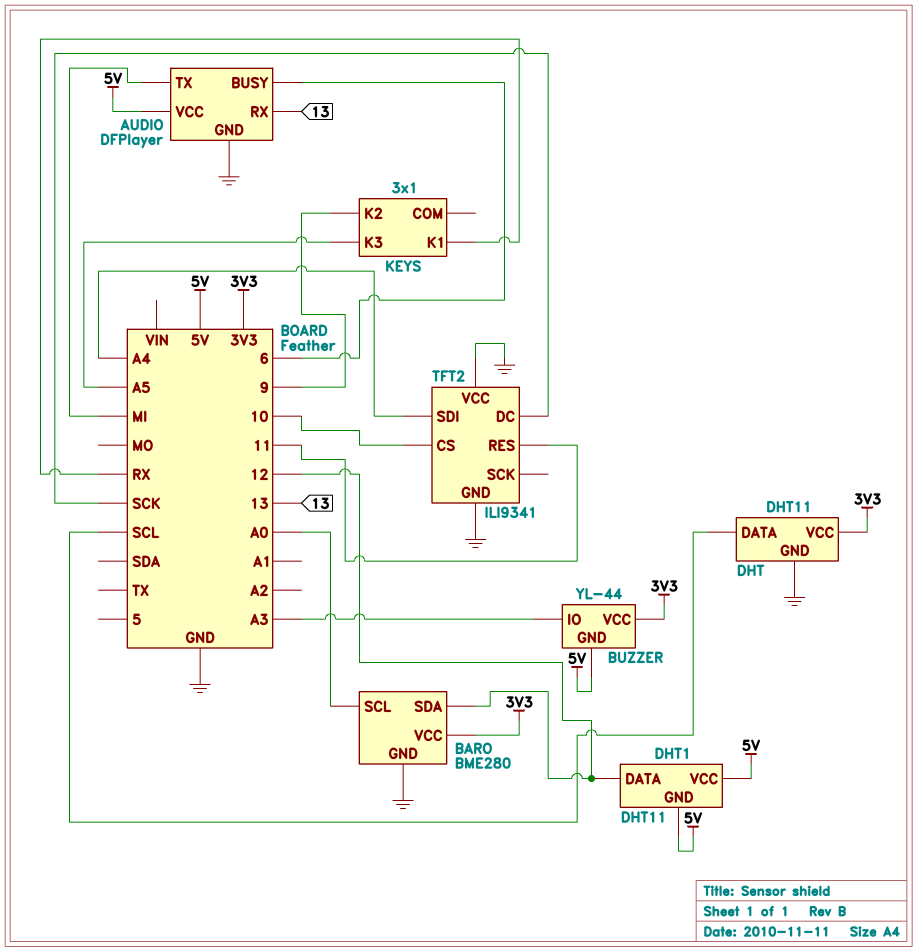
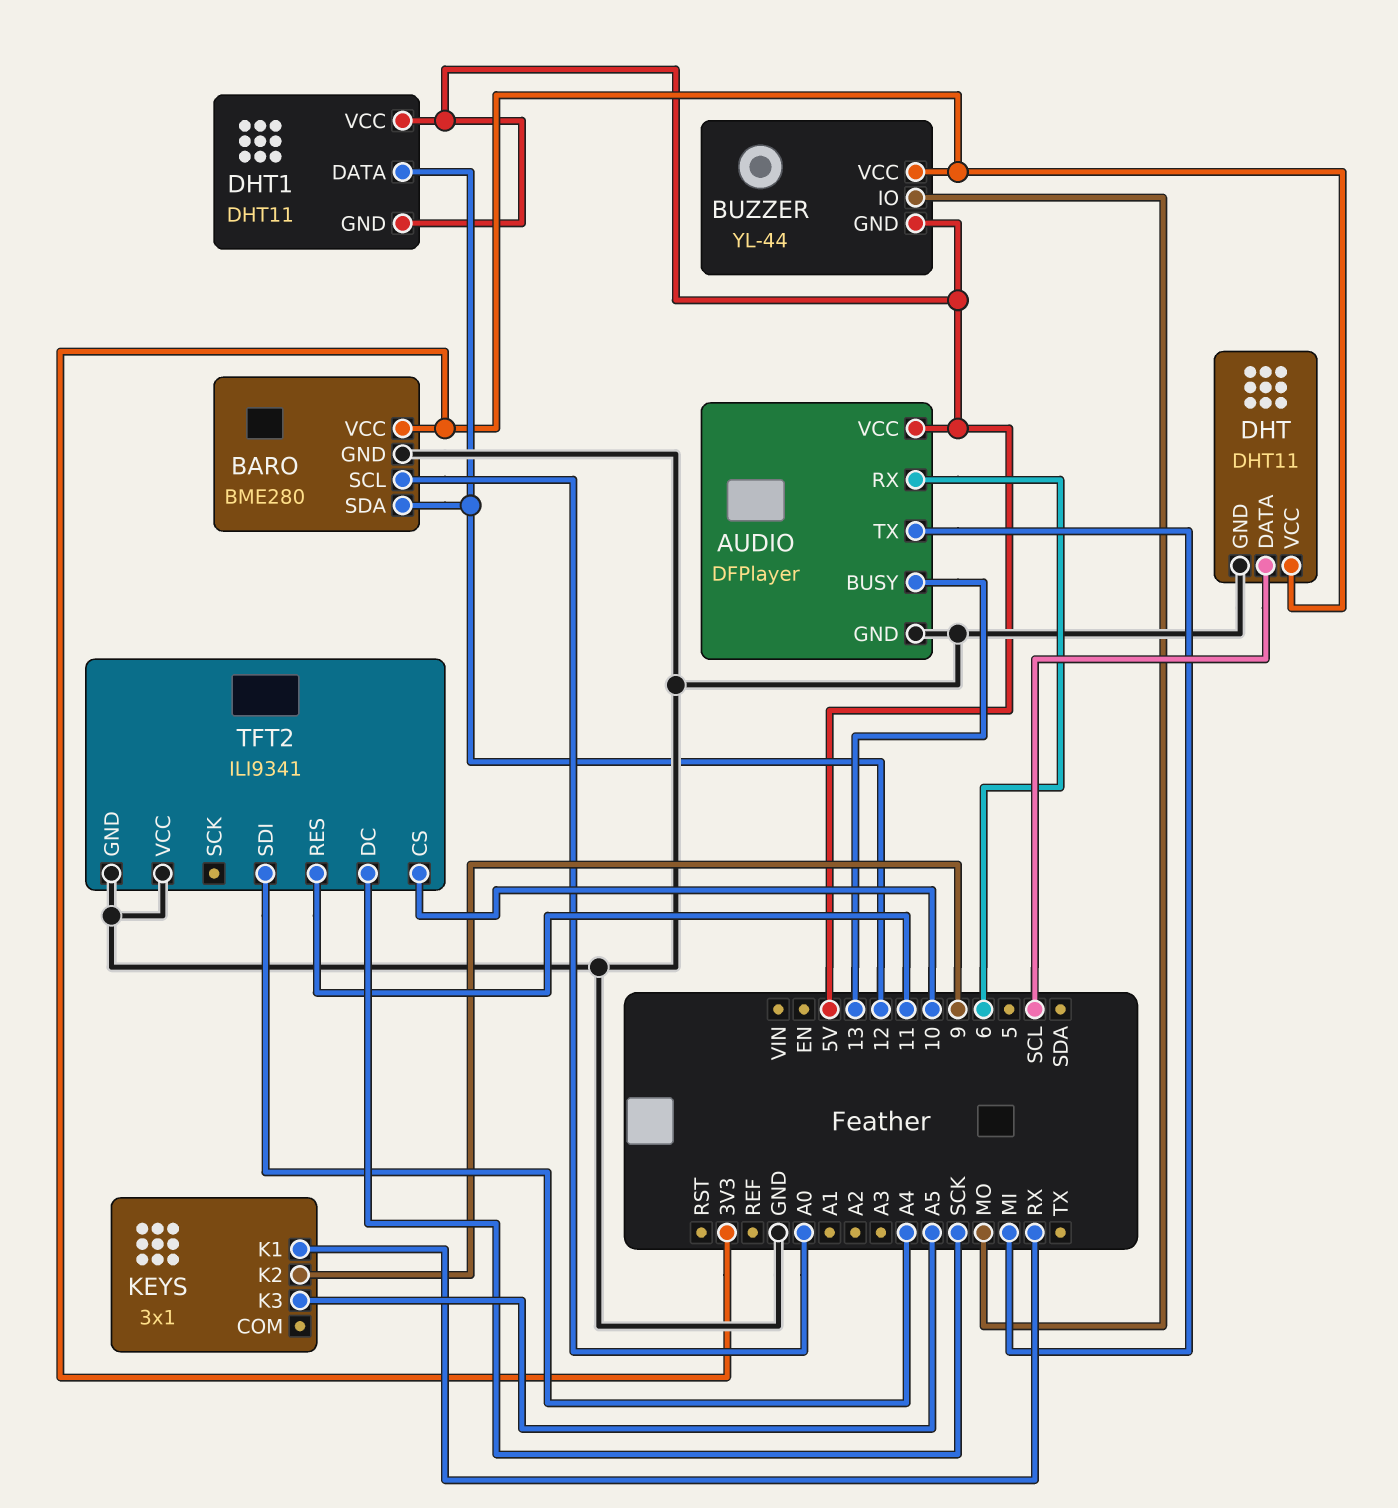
AUDIO pin BUSY: 6 -> 13
AUDIO pin RX: 13 -> 6
BUZZER pin IO: A3 -> MO

